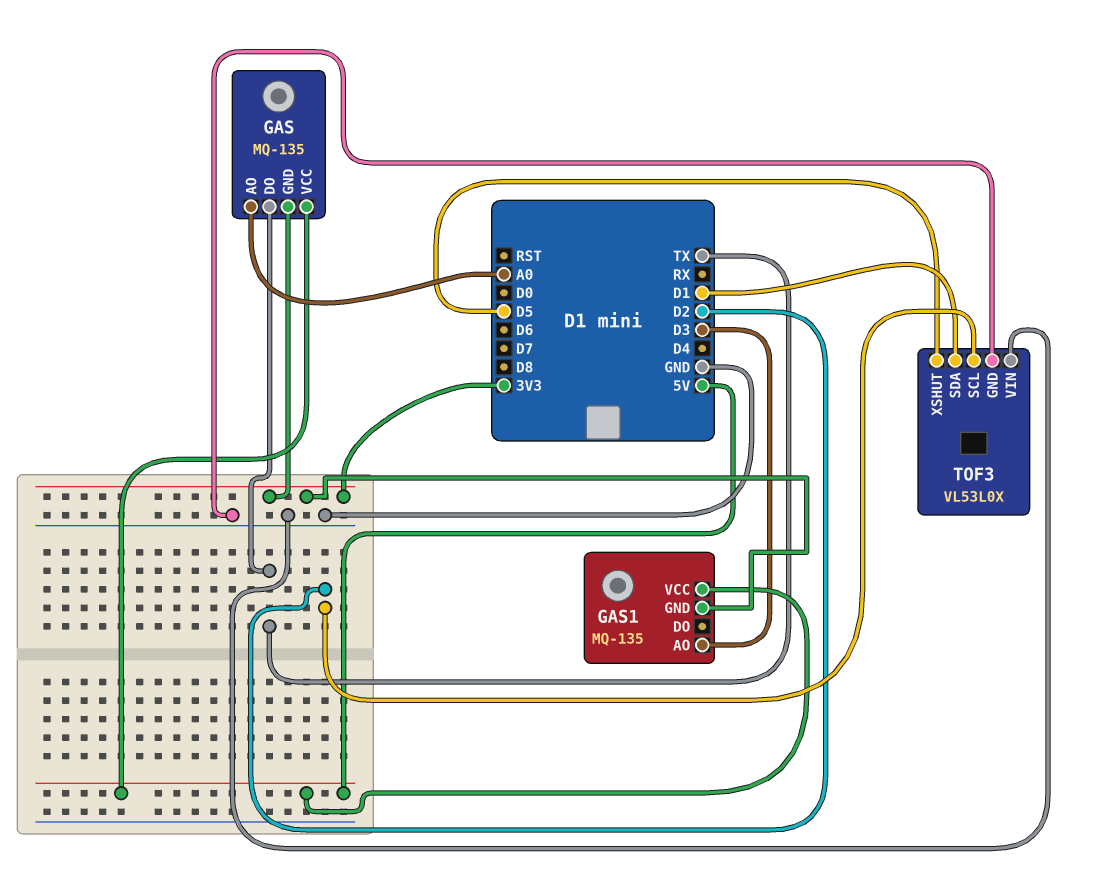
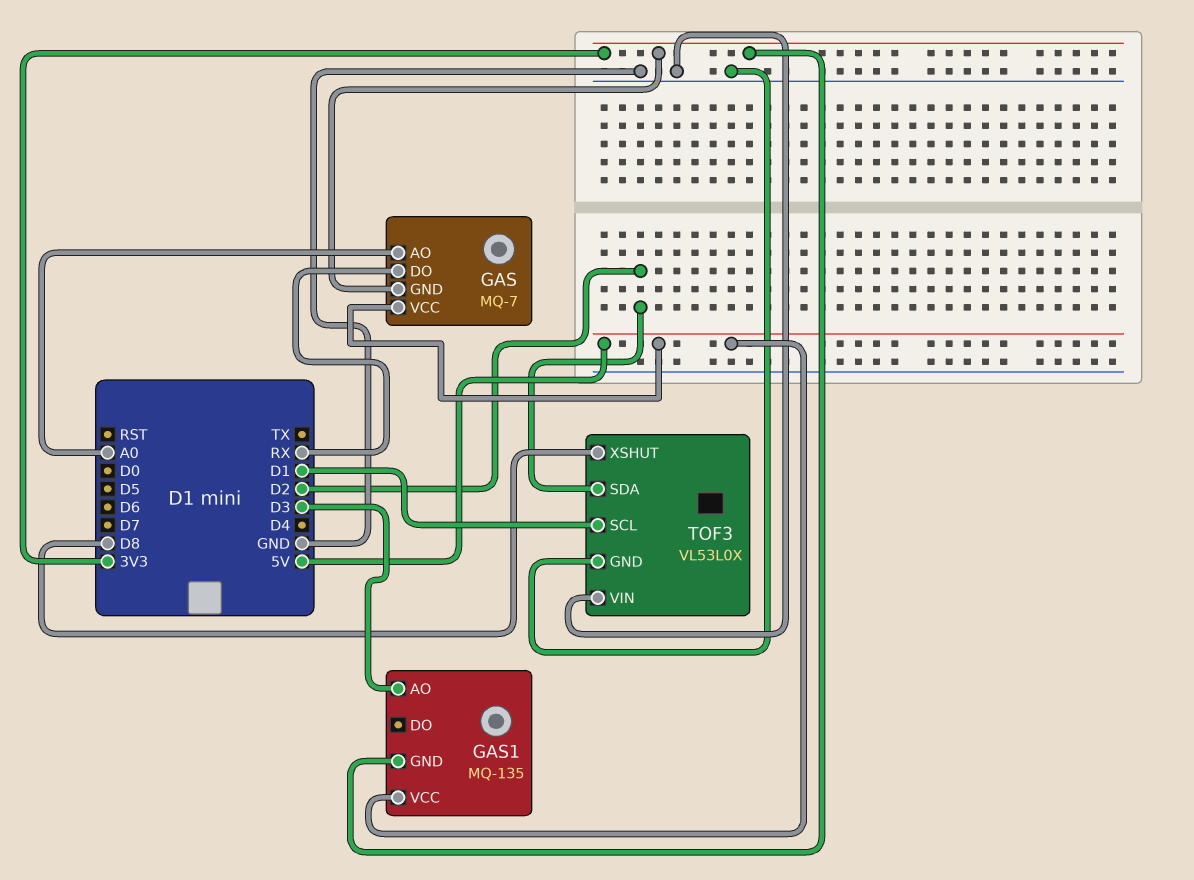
GAS: MQ-135 -> MQ-7
GAS pin DO: TX -> RX
TOF3 pin SCL: D2 -> D1
TOF3 pin SDA: D1 -> D2
TOF3 pin XSHUT: D5 -> D8

